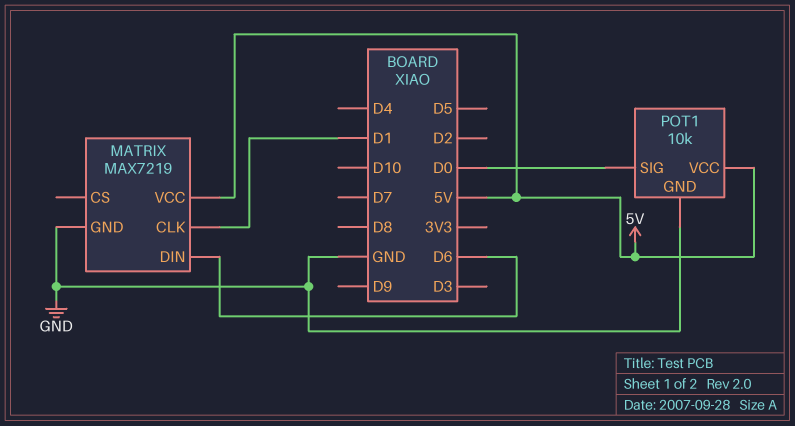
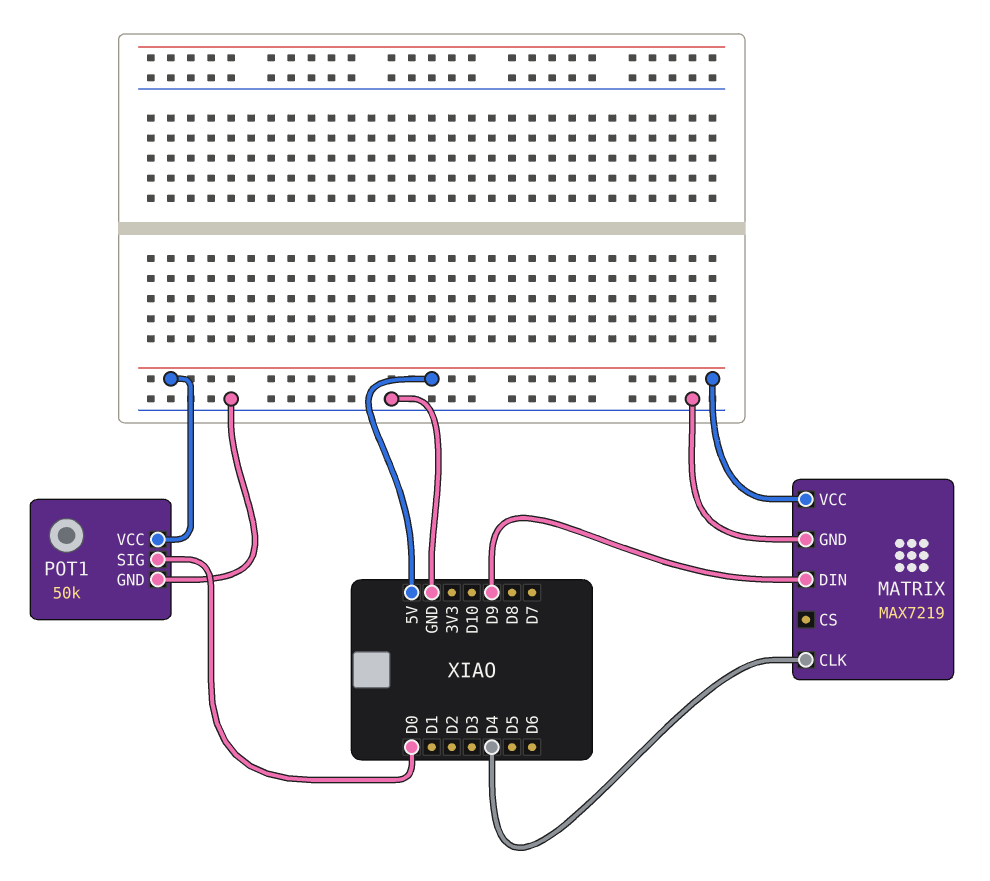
MATRIX pin CLK: D1 -> D4
MATRIX pin DIN: D6 -> D9
POT1: 10k -> 50k

